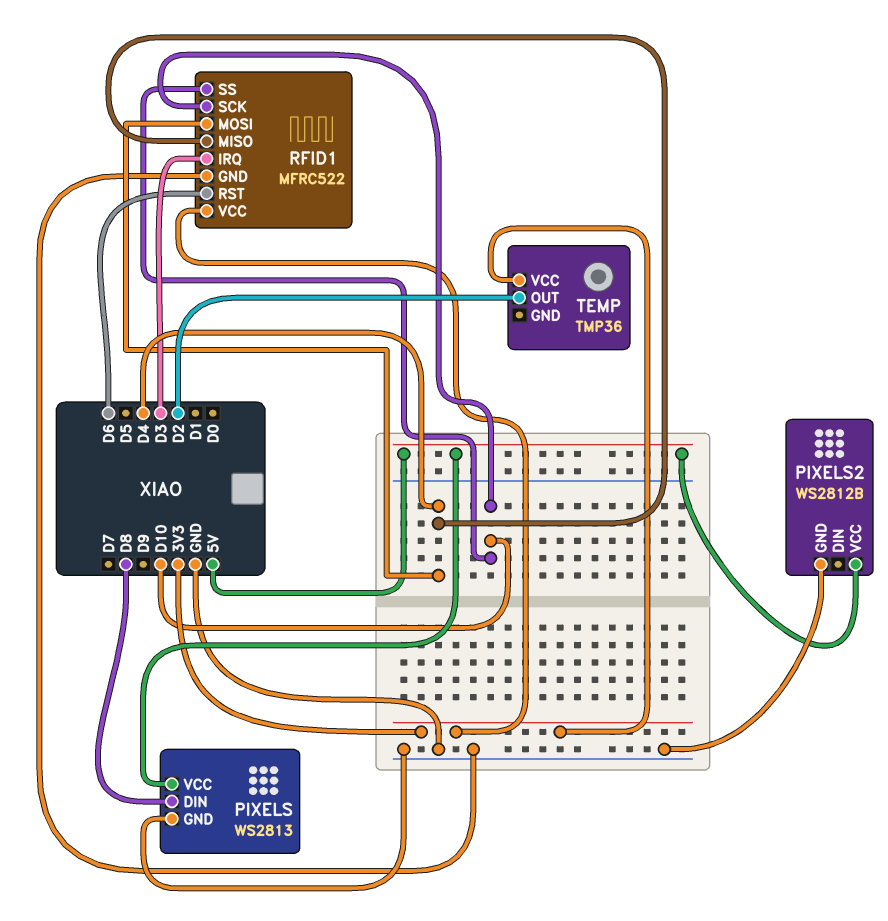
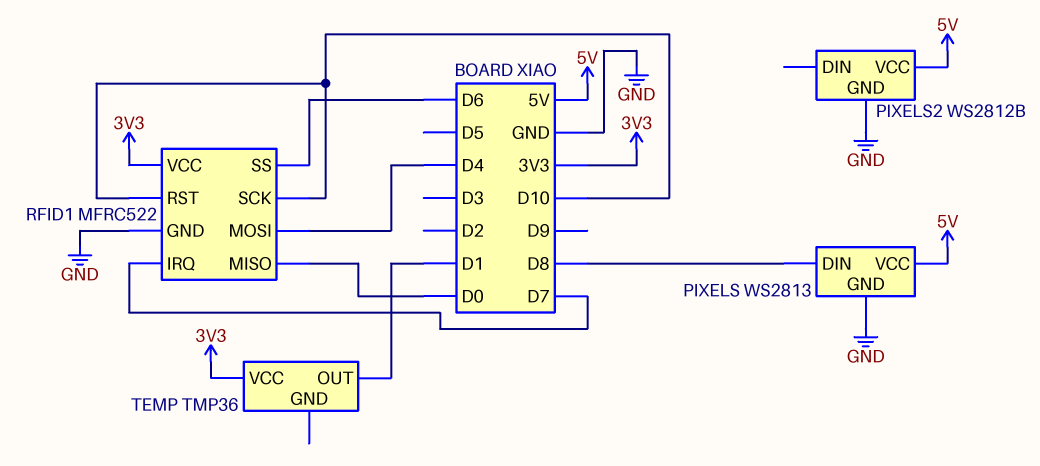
RFID1 pin IRQ: D3 -> D7
RFID1 pin MISO: D4 -> D0
RFID1 pin RST: D6 -> D10
RFID1 pin SS: D10 -> D6
TEMP pin OUT: D2 -> D1

